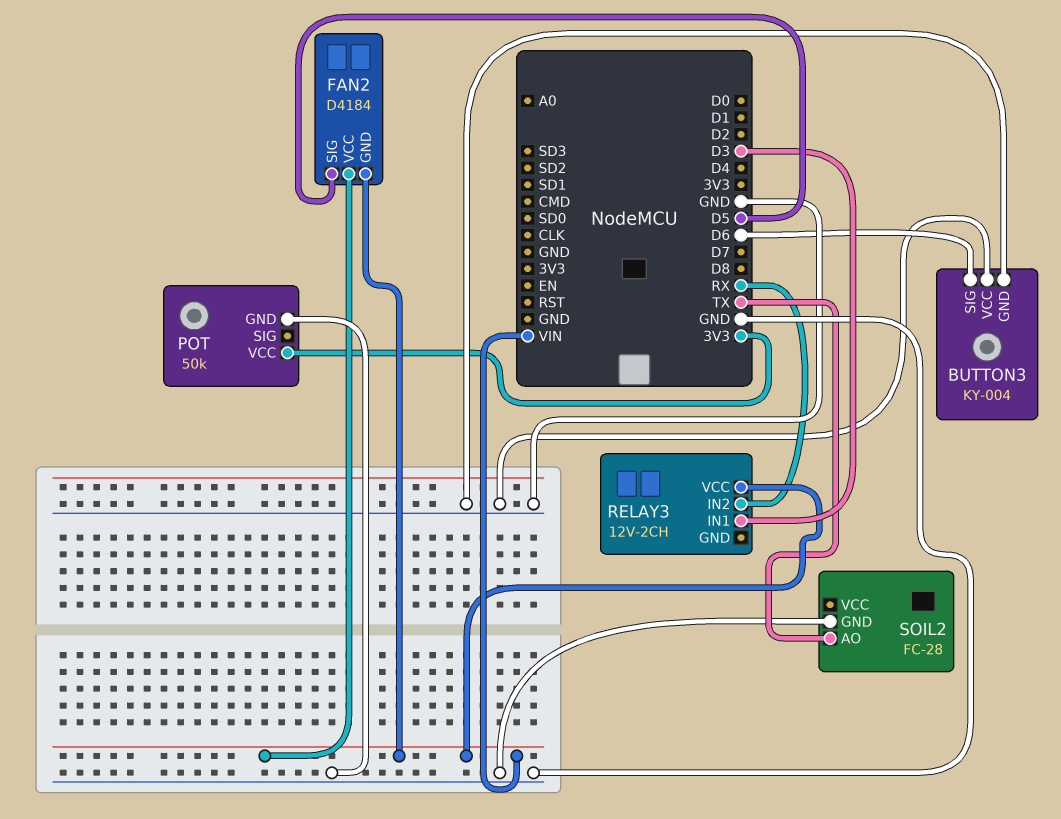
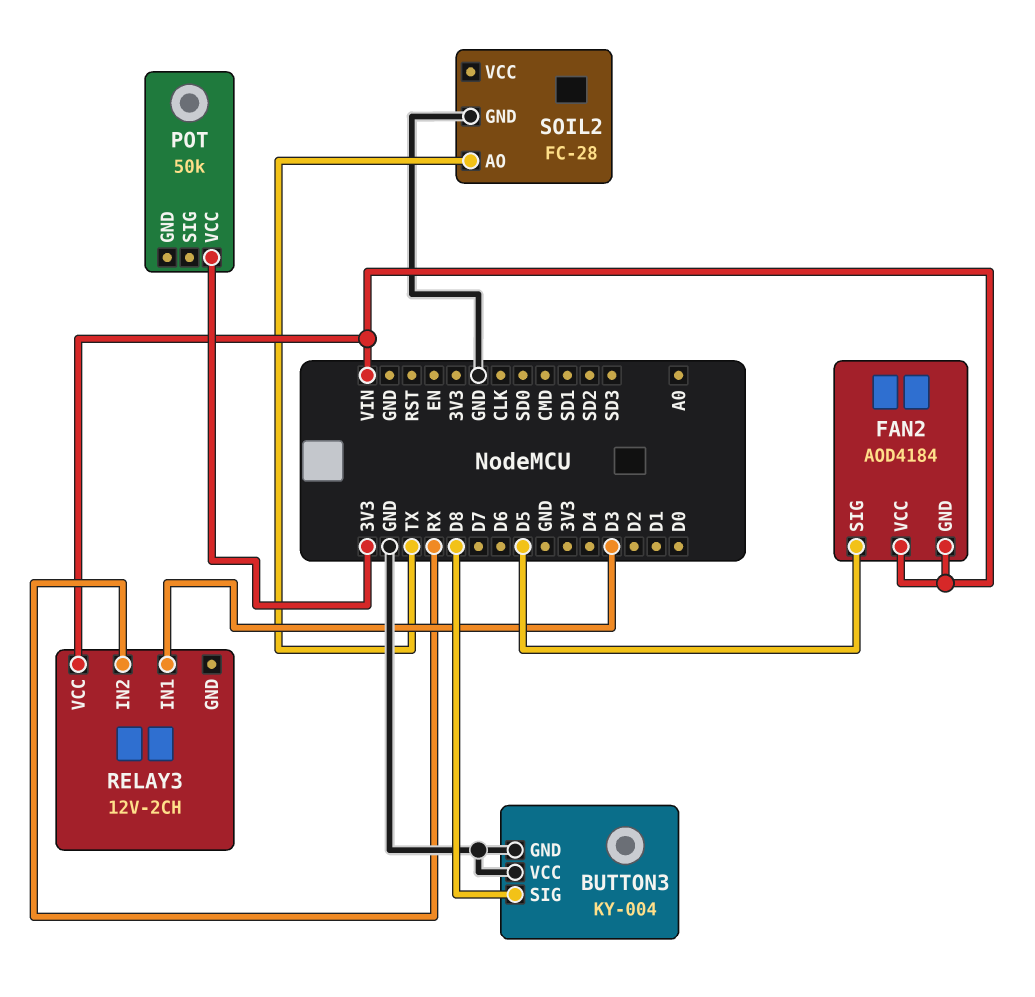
BUTTON3 pin SIG: D6 -> D8
FAN2: D4184 -> AOD4184
POT pin GND: GND -> none

